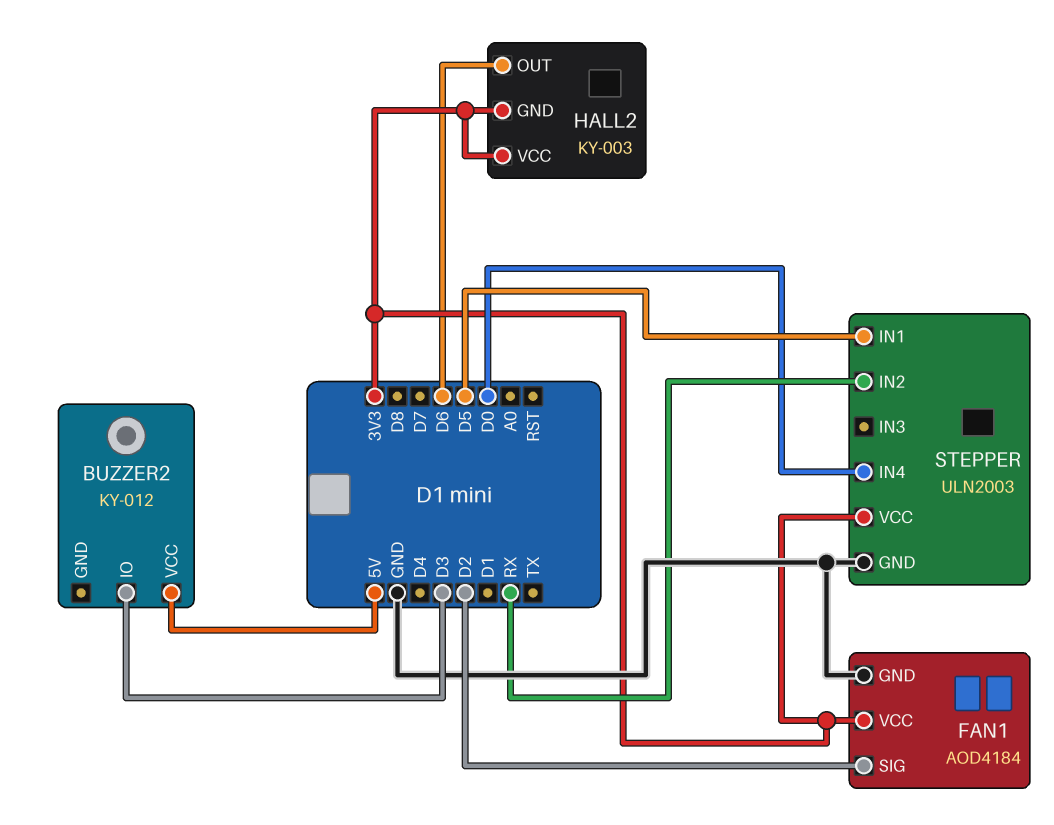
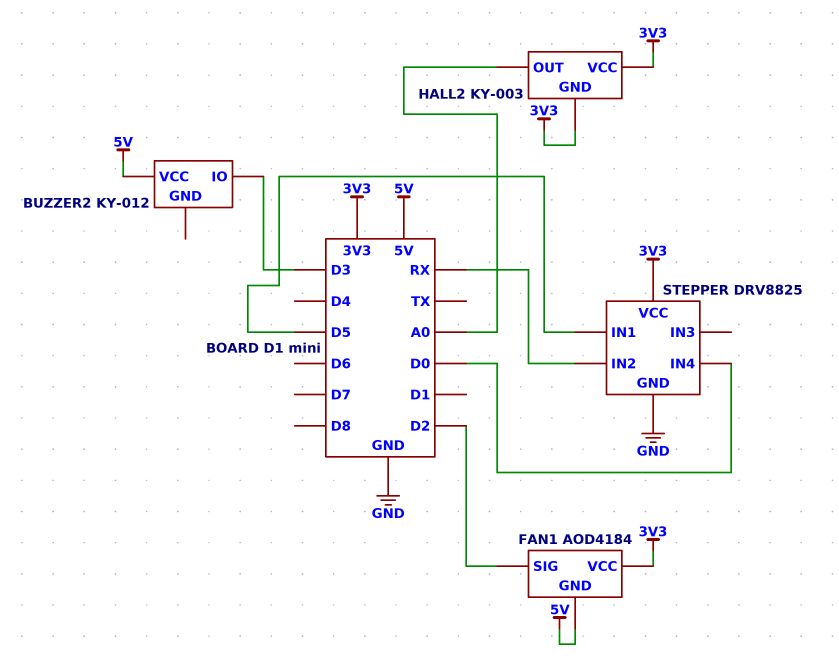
FAN1 pin GND: GND -> 5V
HALL2 pin OUT: D6 -> A0
STEPPER: ULN2003 -> DRV8825

